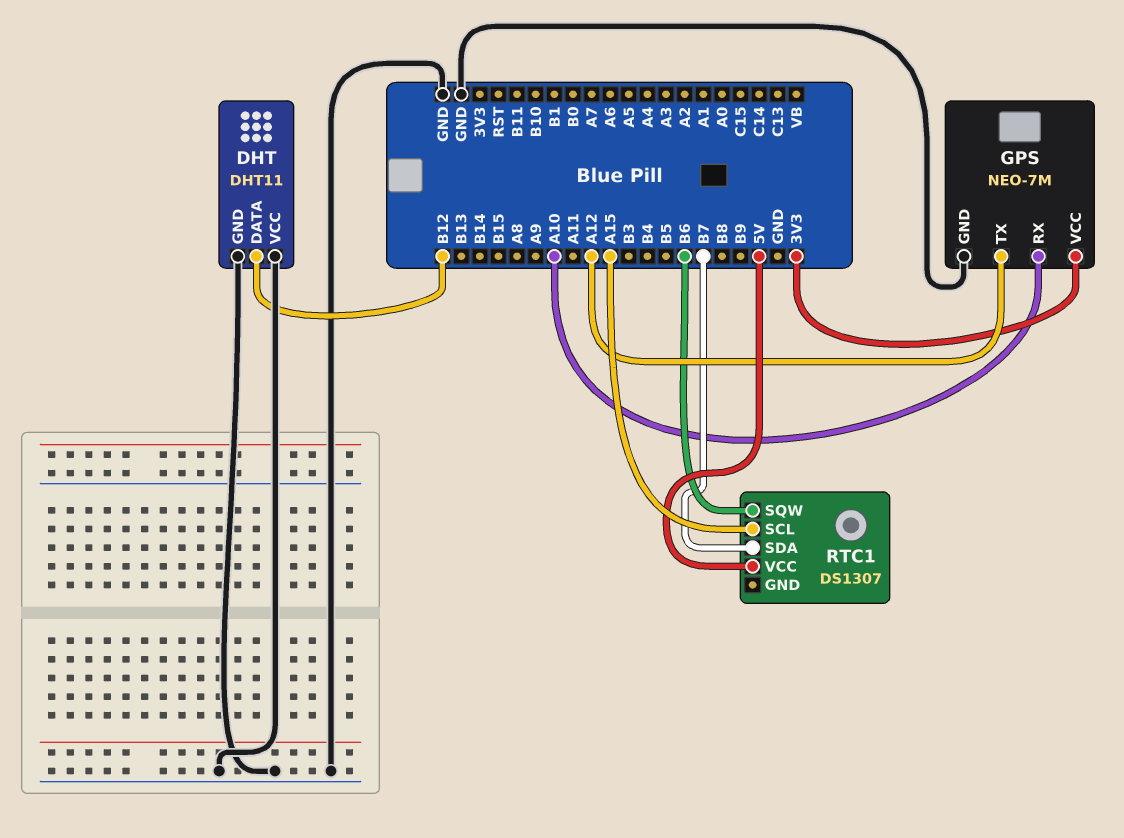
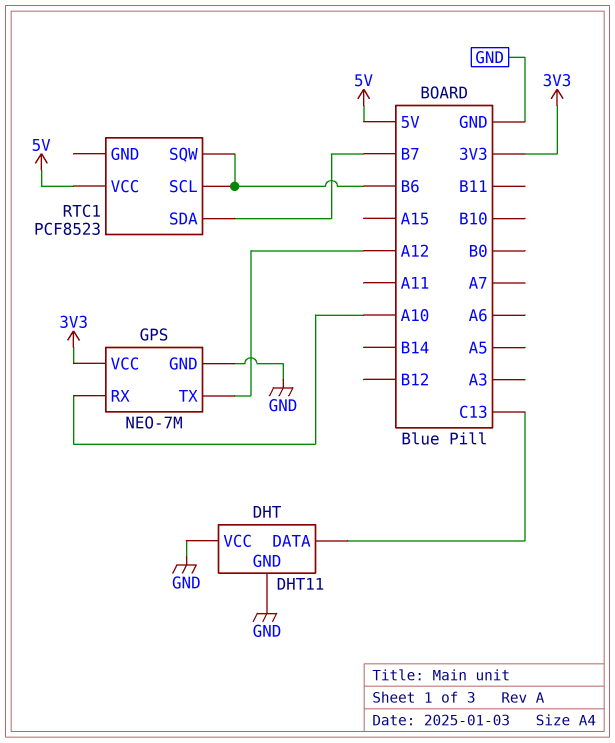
DHT pin DATA: B12 -> C13
RTC1: DS1307 -> PCF8523
RTC1 pin SCL: A15 -> B6

